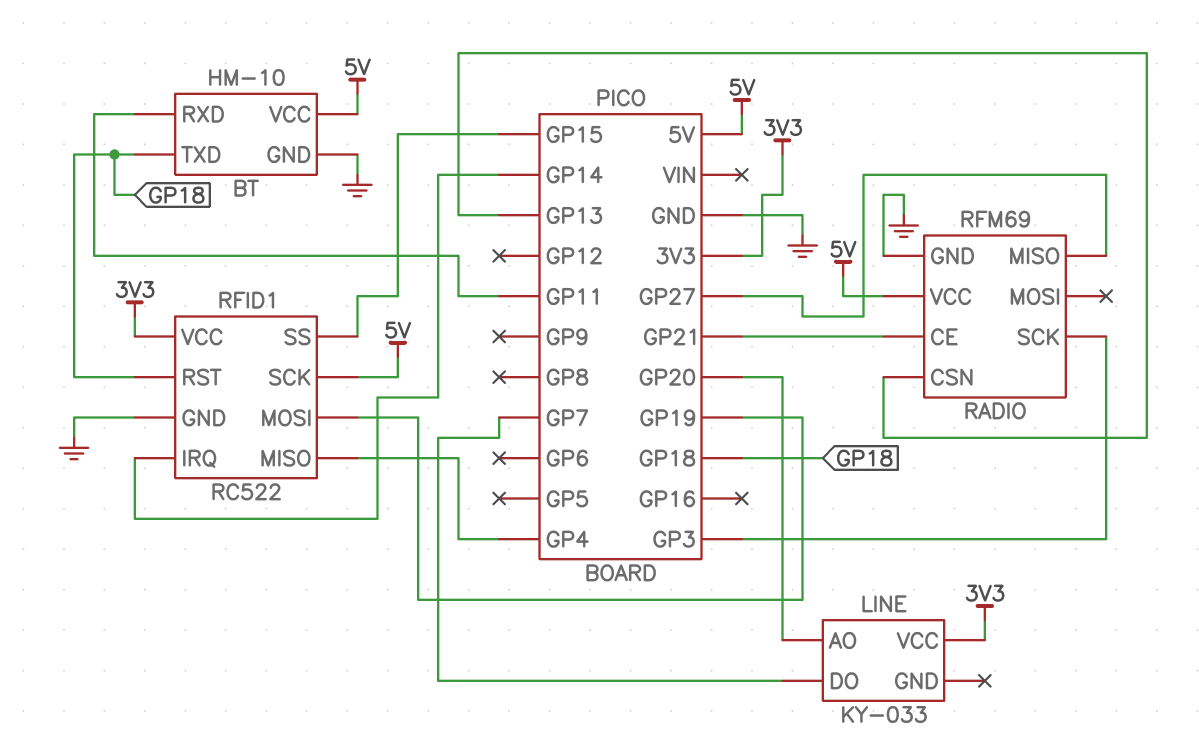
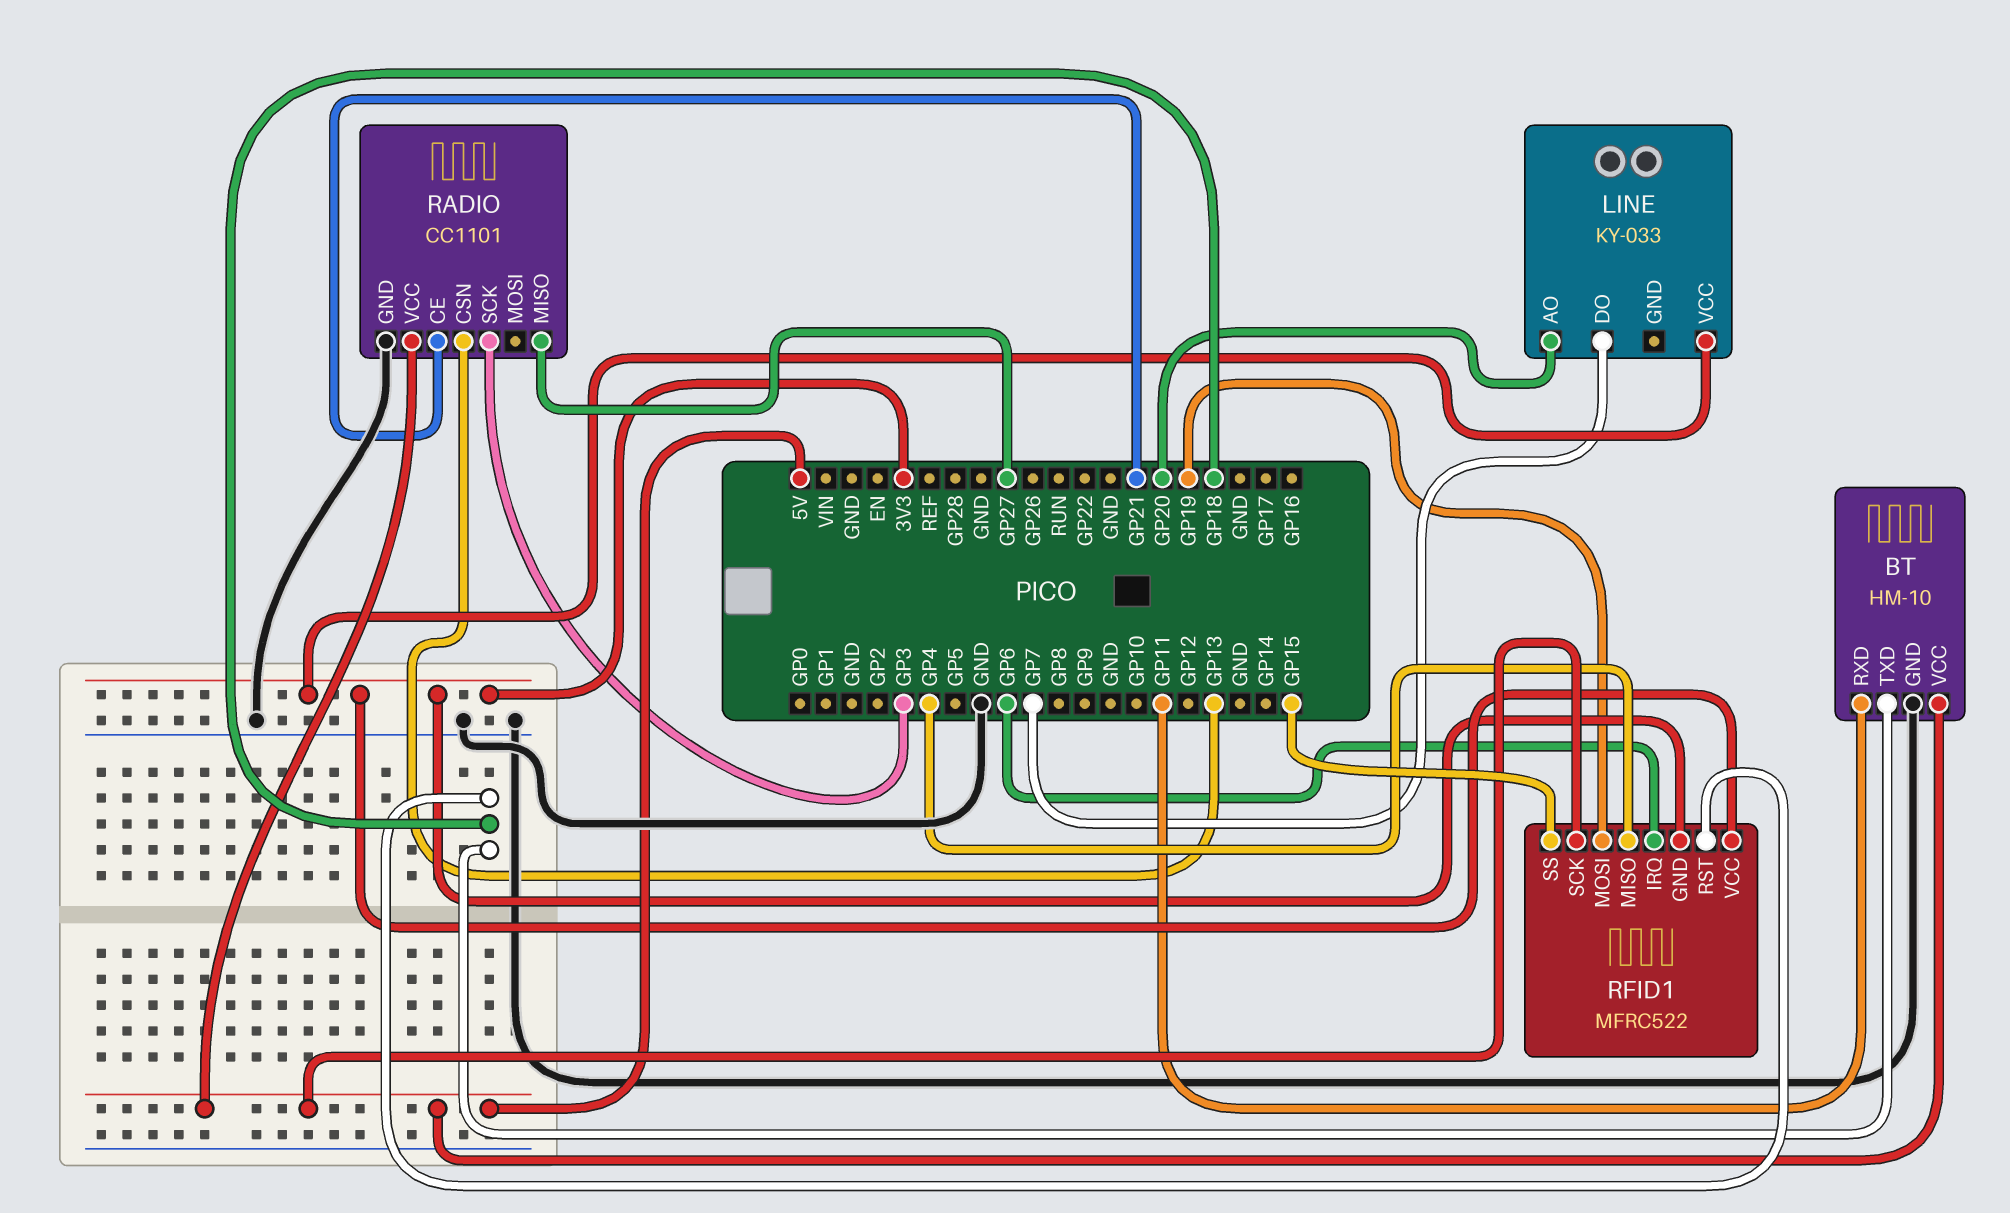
RADIO: RFM69 -> CC1101
RFID1: RC522 -> MFRC522
RFID1 pin GND: GND -> 3V3
RFID1 pin IRQ: GP14 -> GP6

